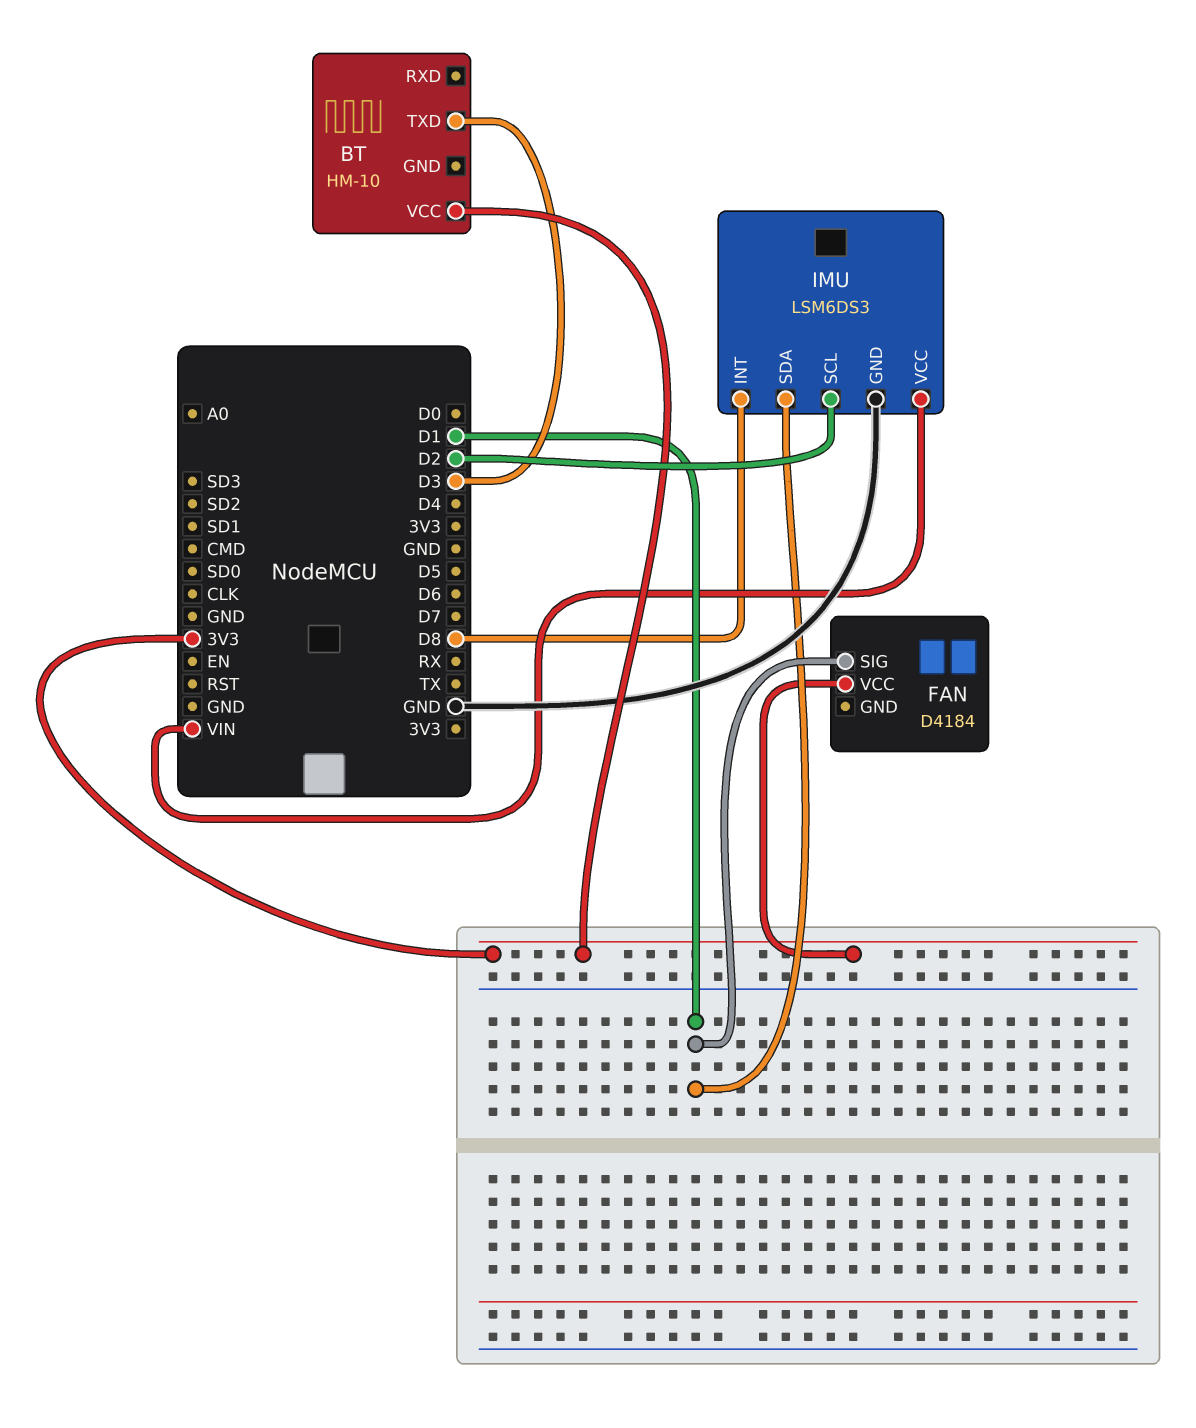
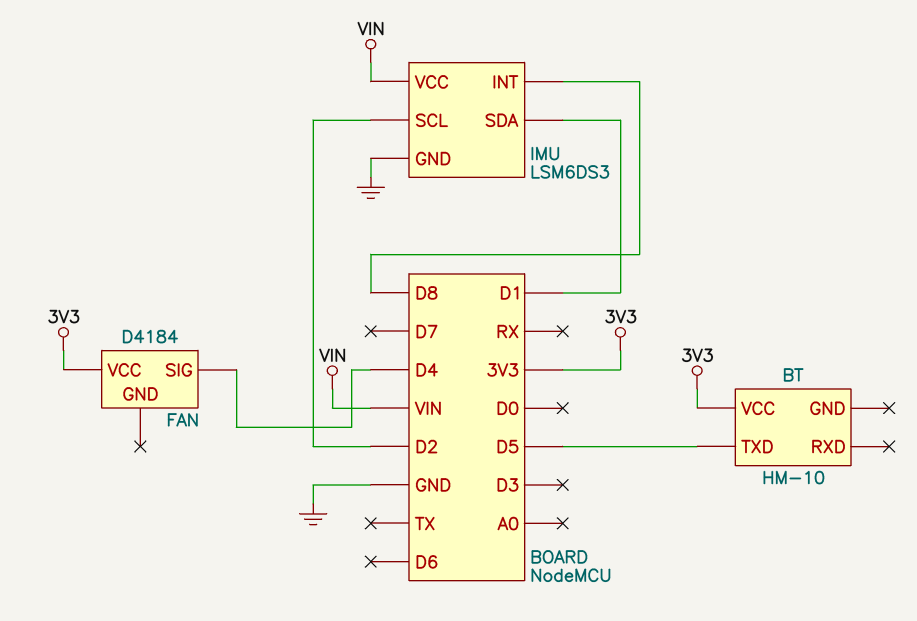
BT pin TXD: D3 -> D5
FAN pin SIG: D1 -> D4

